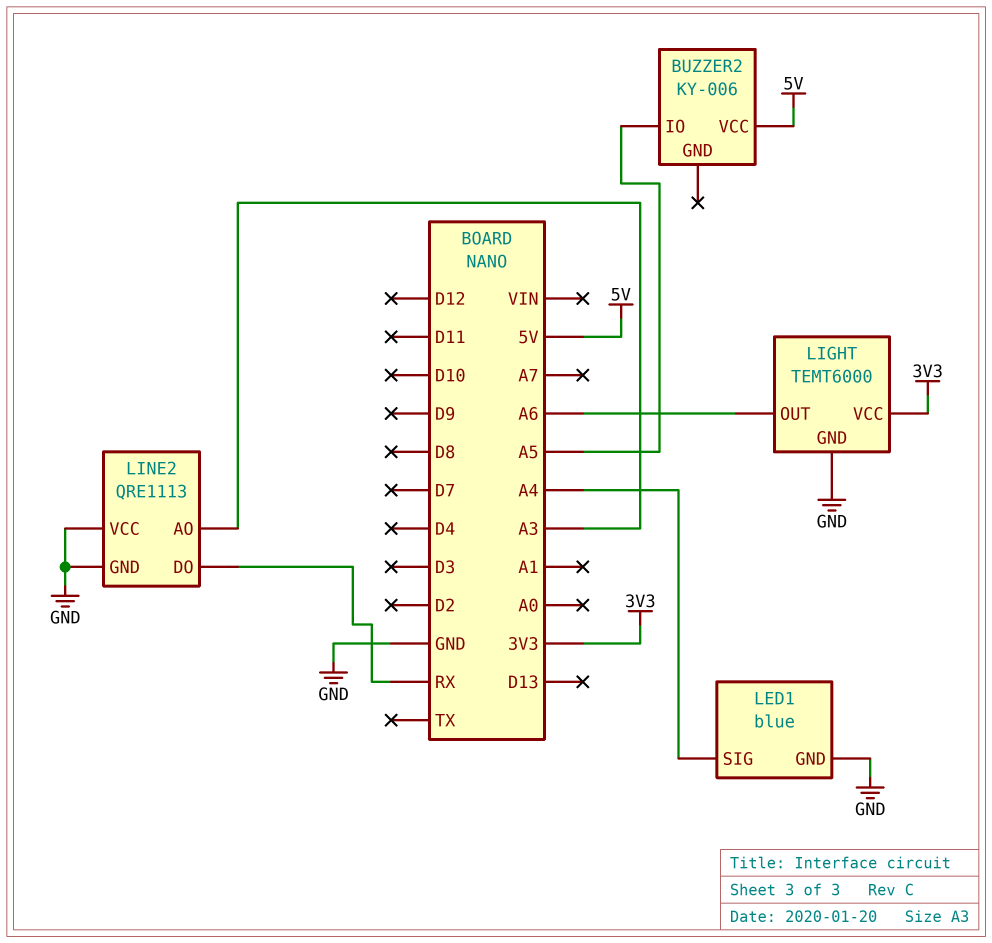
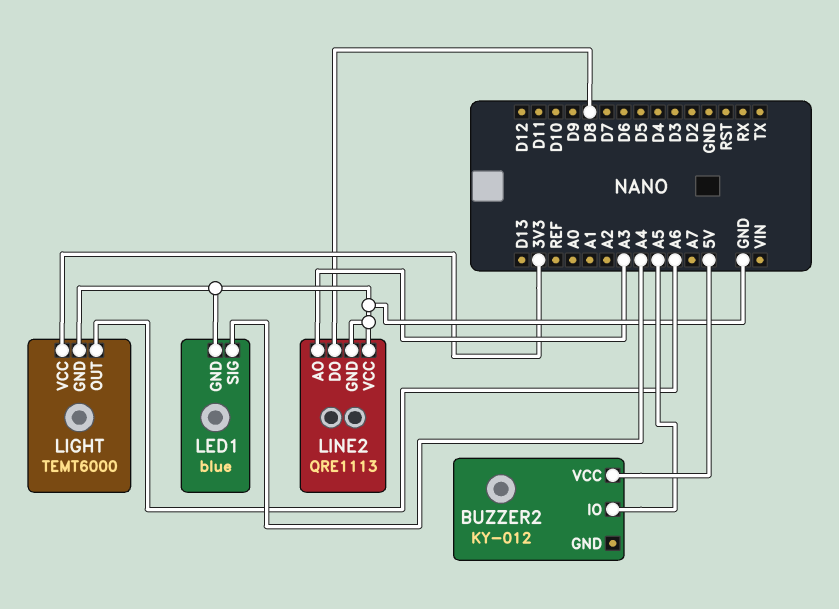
BUZZER2: KY-006 -> KY-012
LINE2 pin DO: RX -> D8

